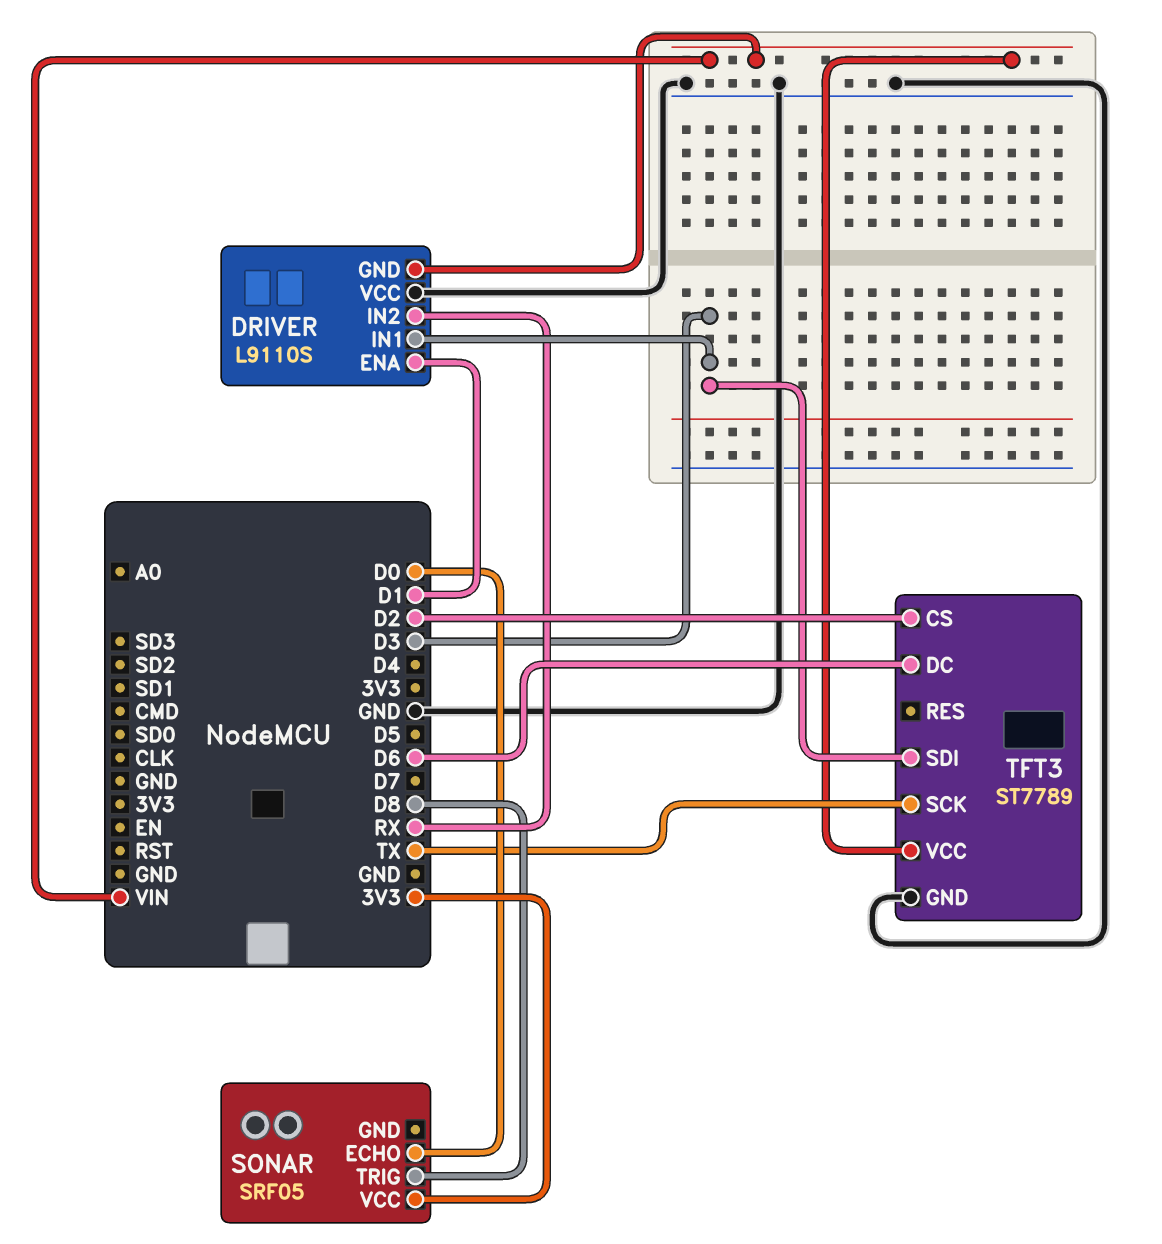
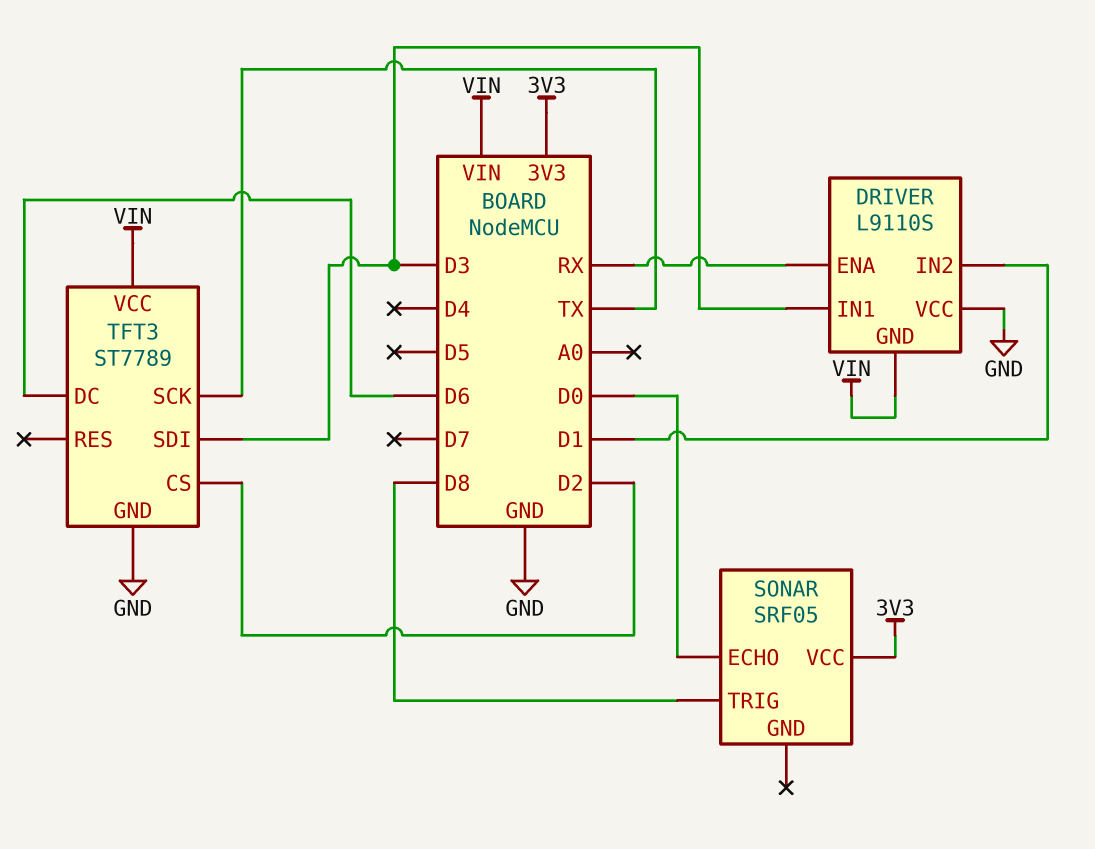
DRIVER pin ENA: D1 -> RX
DRIVER pin IN2: RX -> D1

